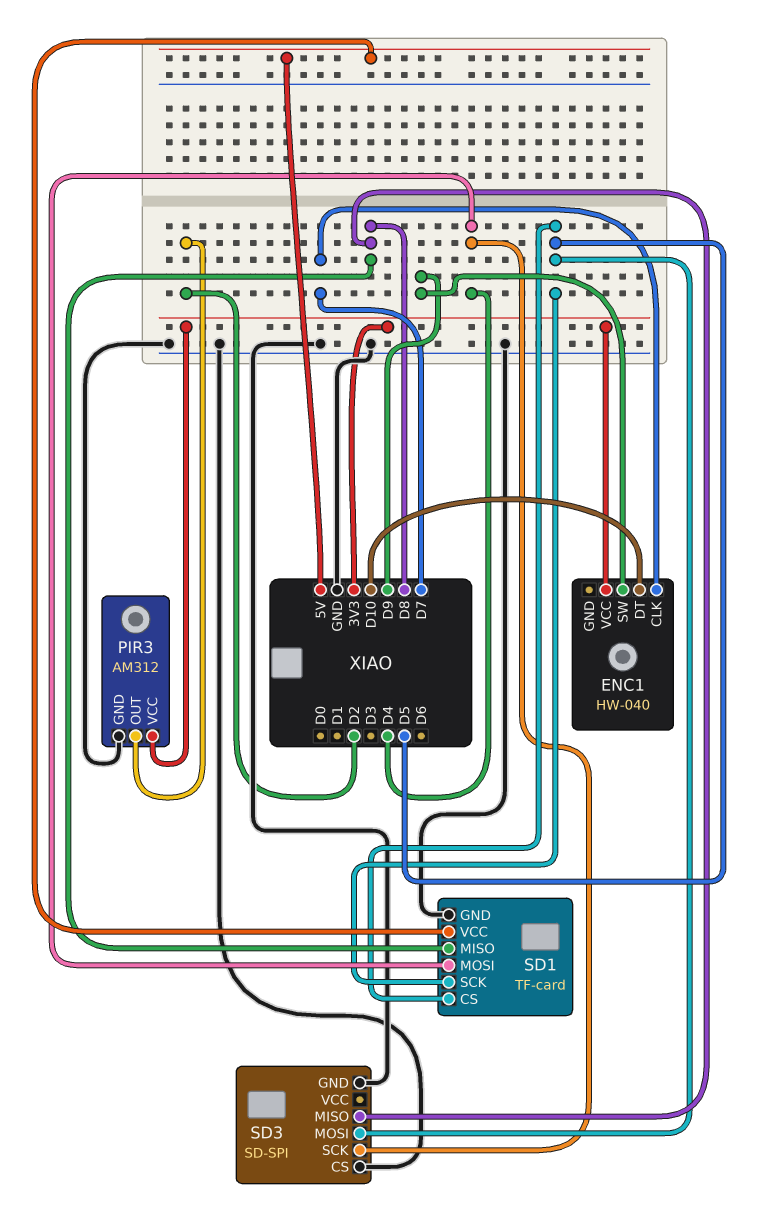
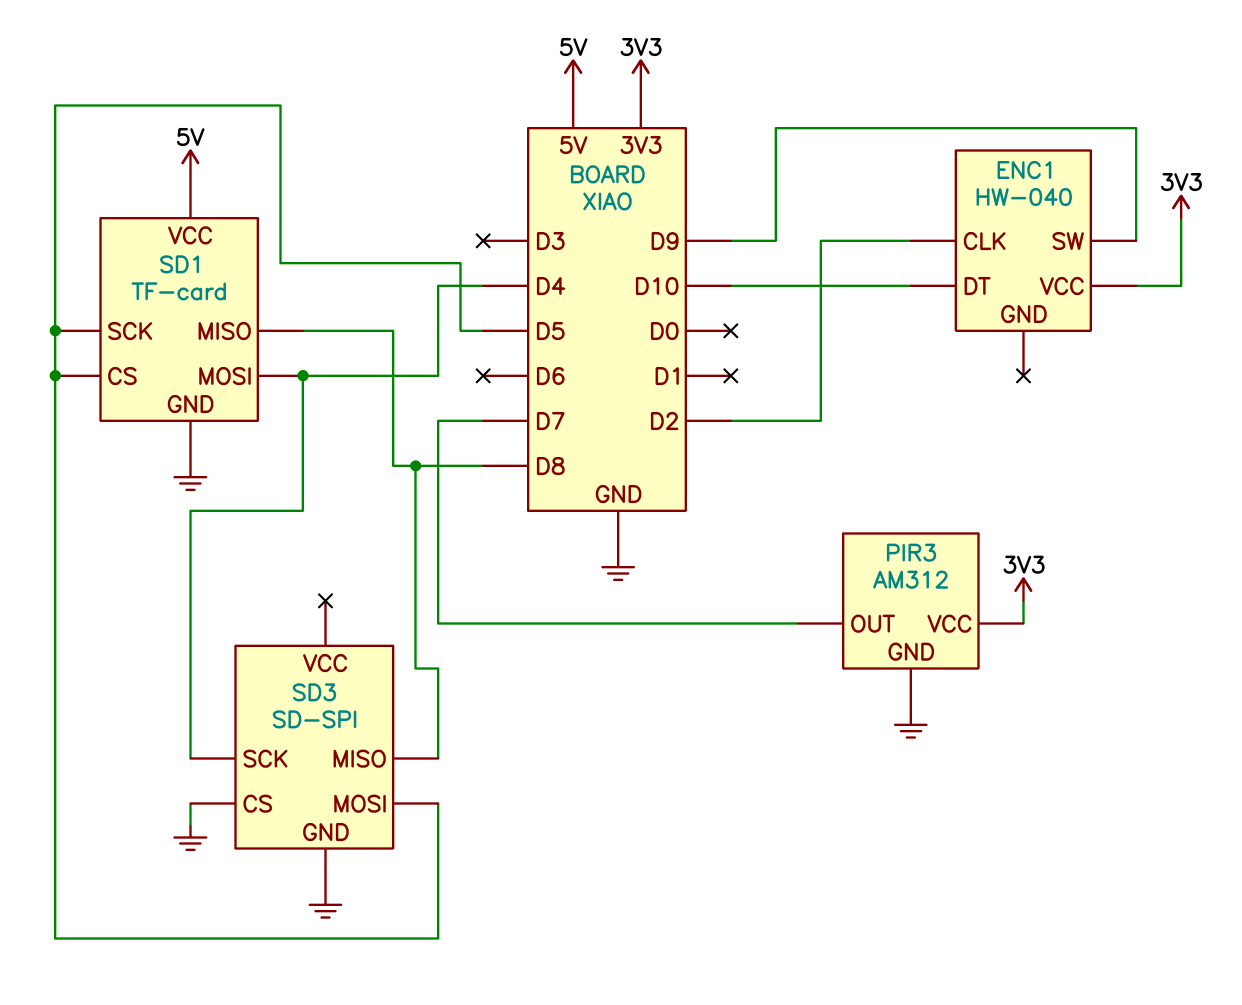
ENC1 pin CLK: D7 -> D2
PIR3 pin OUT: D2 -> D7

